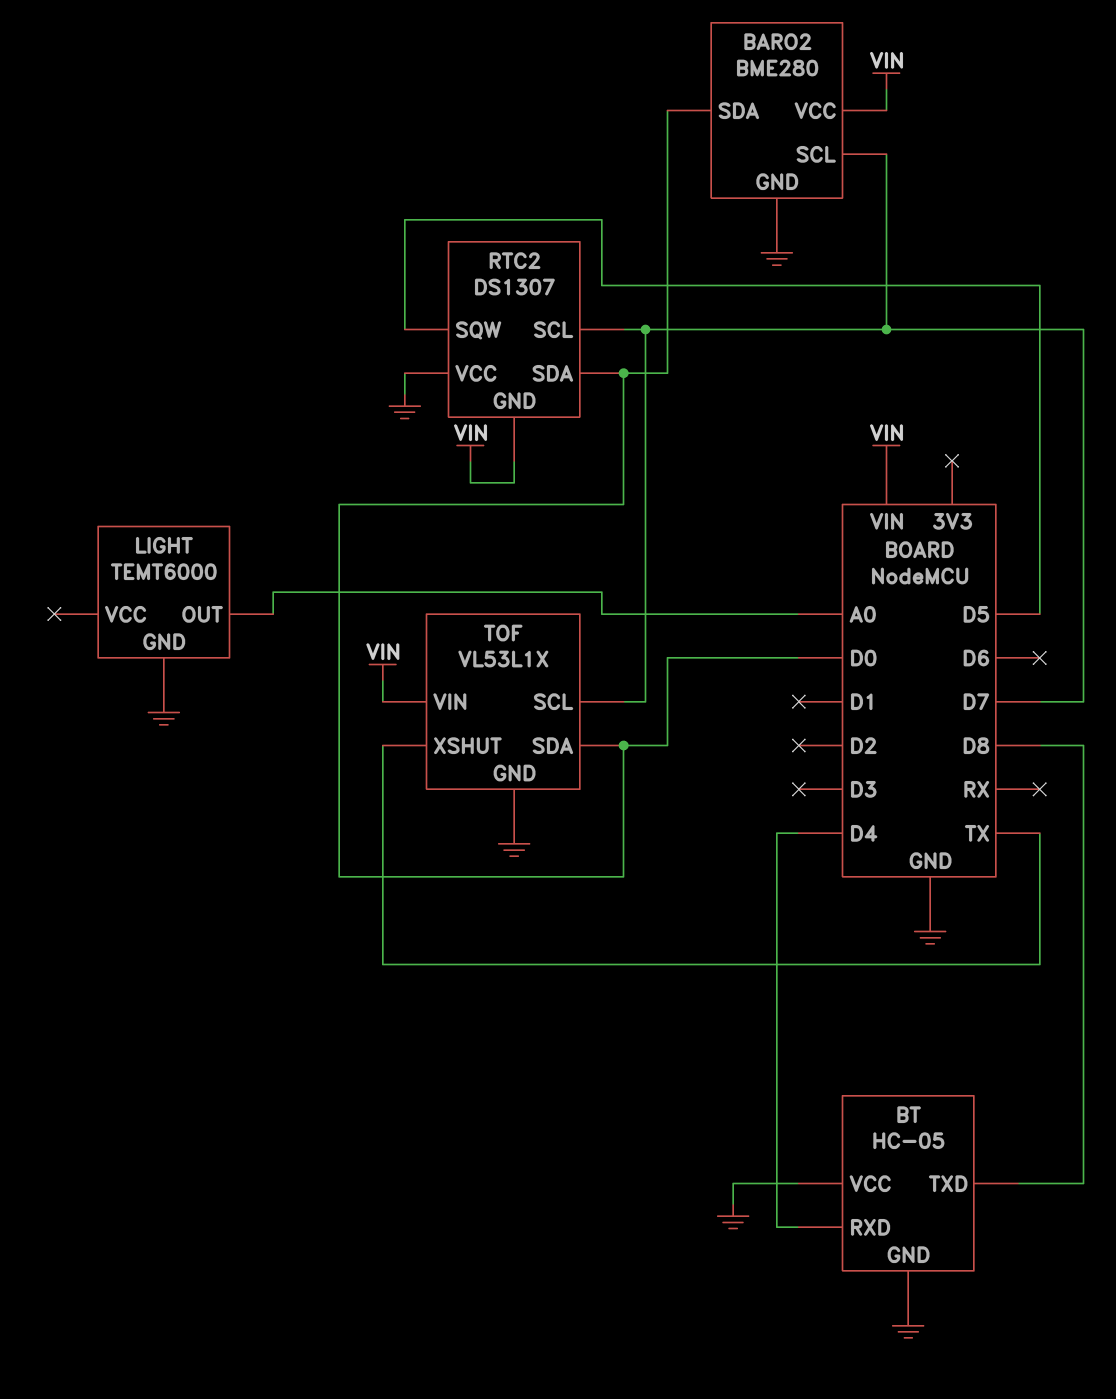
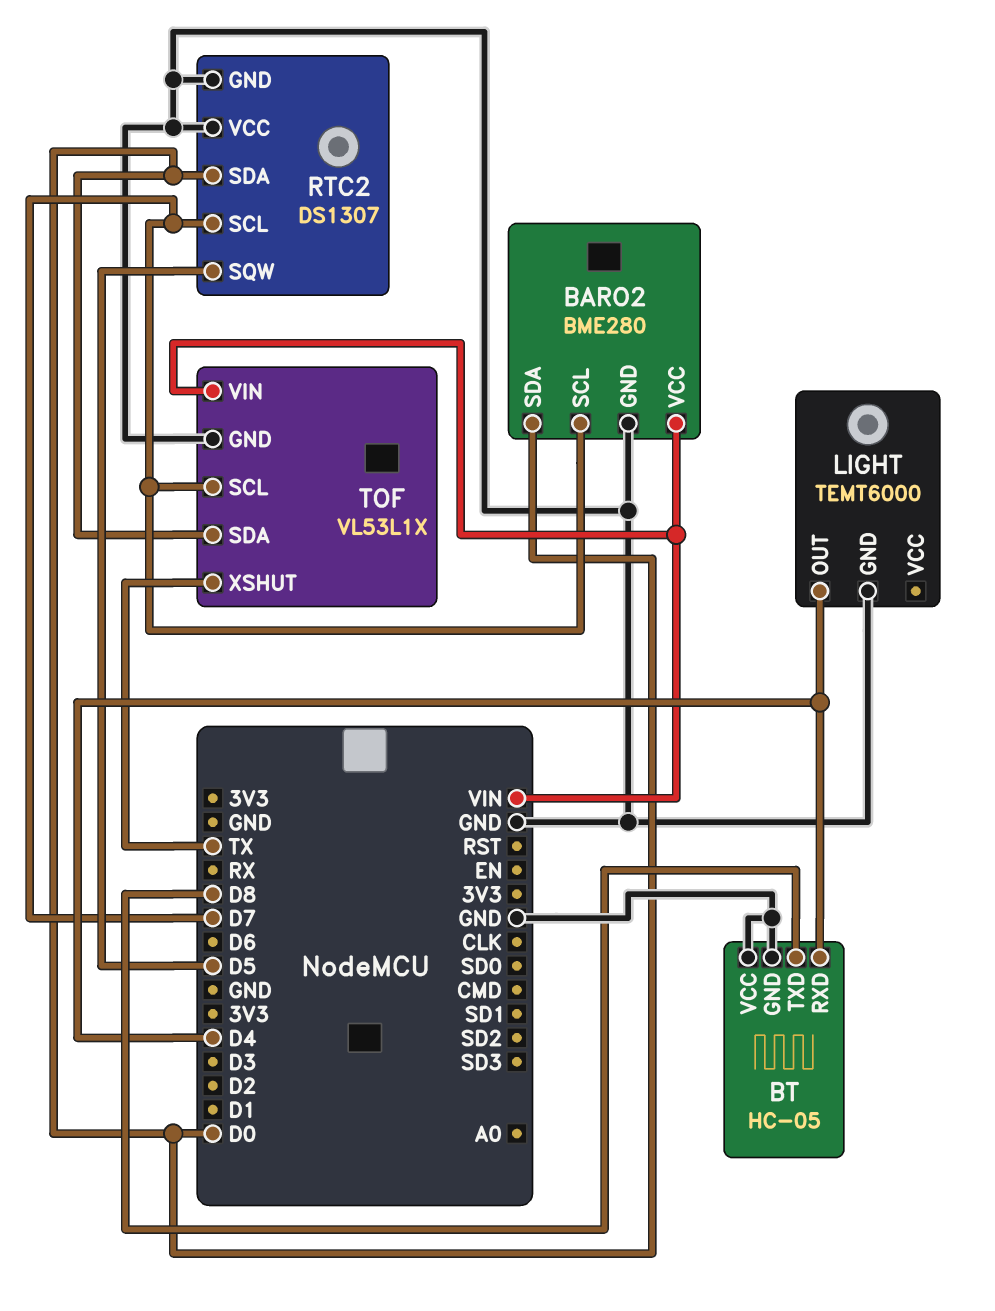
LIGHT pin OUT: A0 -> D4
RTC2 pin GND: VIN -> GND

